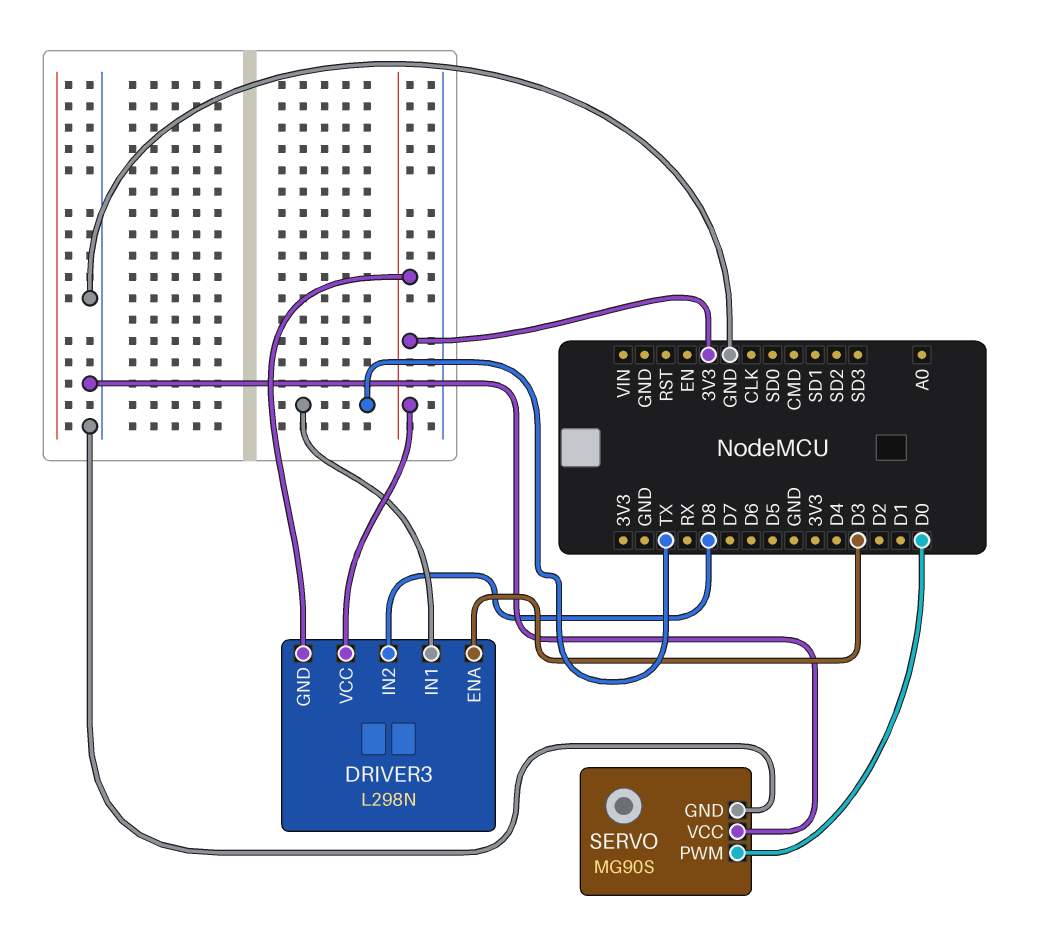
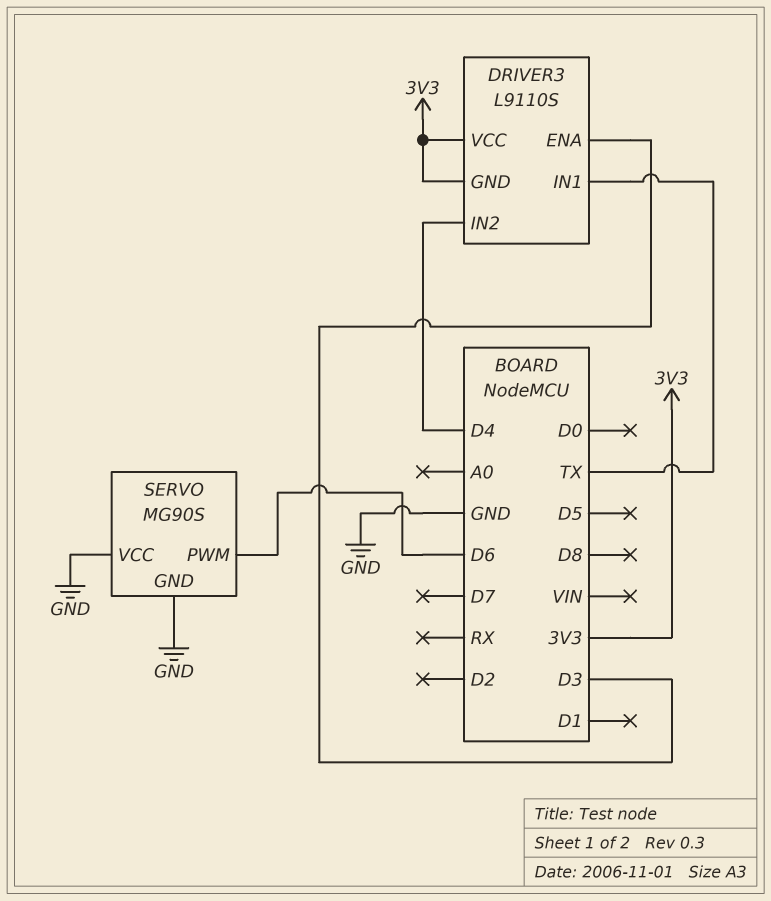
DRIVER3: L298N -> L9110S
DRIVER3 pin IN2: D8 -> D4
SERVO pin PWM: D0 -> D6

